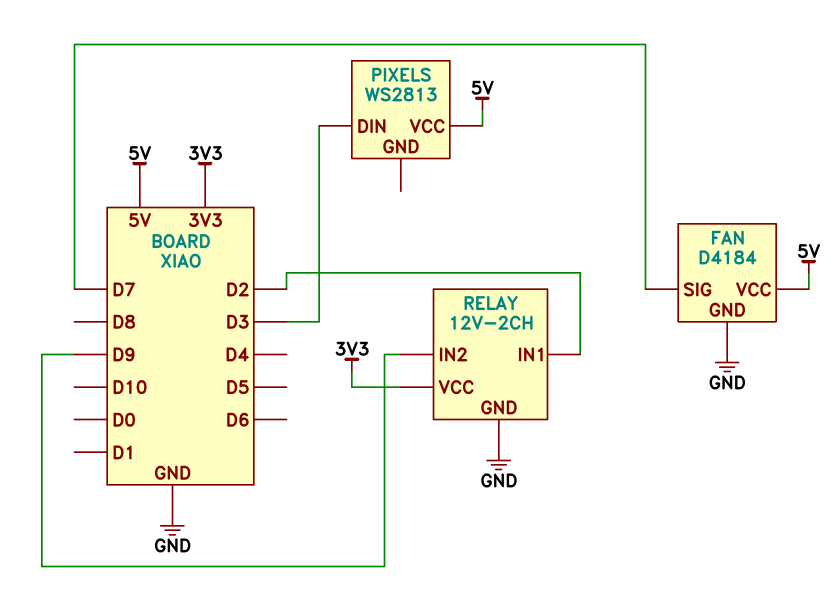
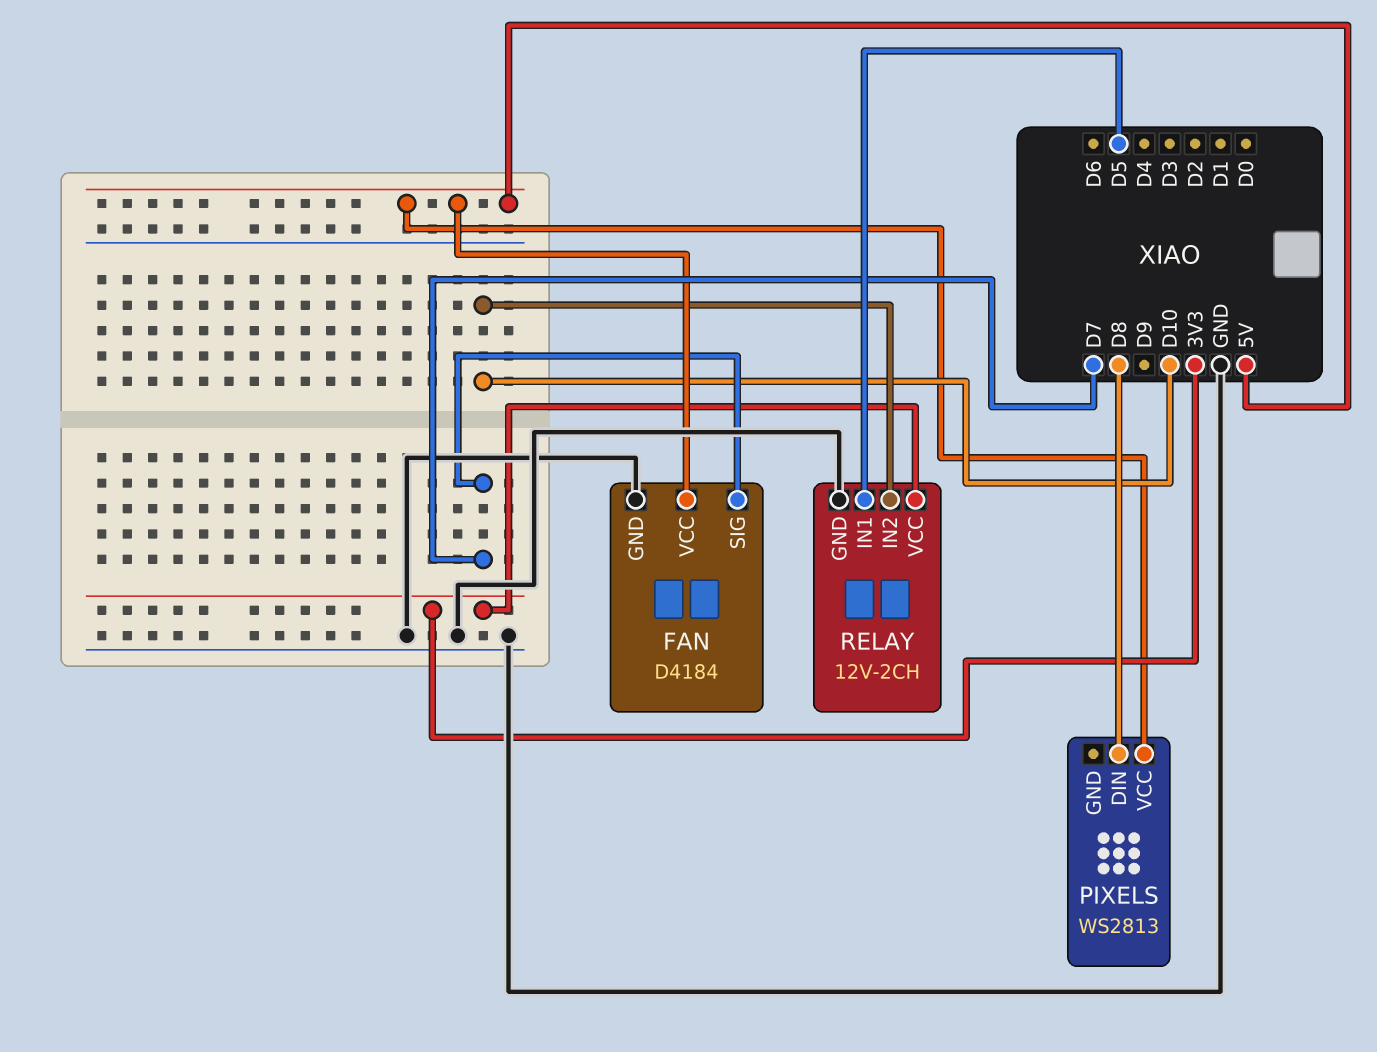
PIXELS pin DIN: D3 -> D8
RELAY pin IN1: D2 -> D5
RELAY pin IN2: D9 -> D10

